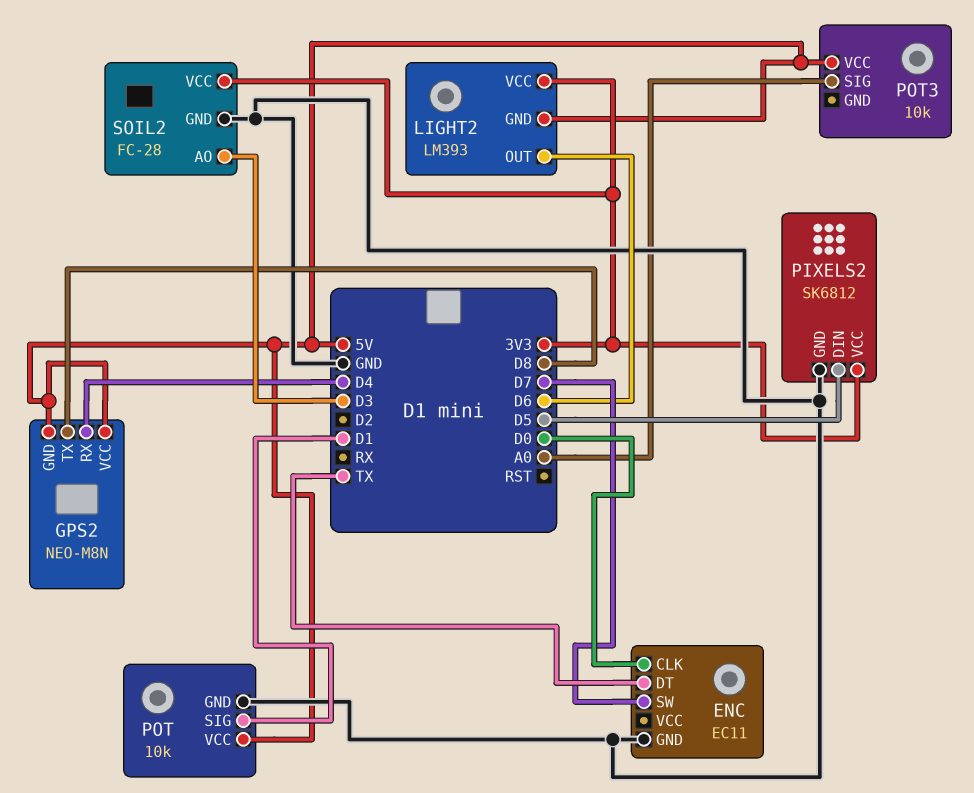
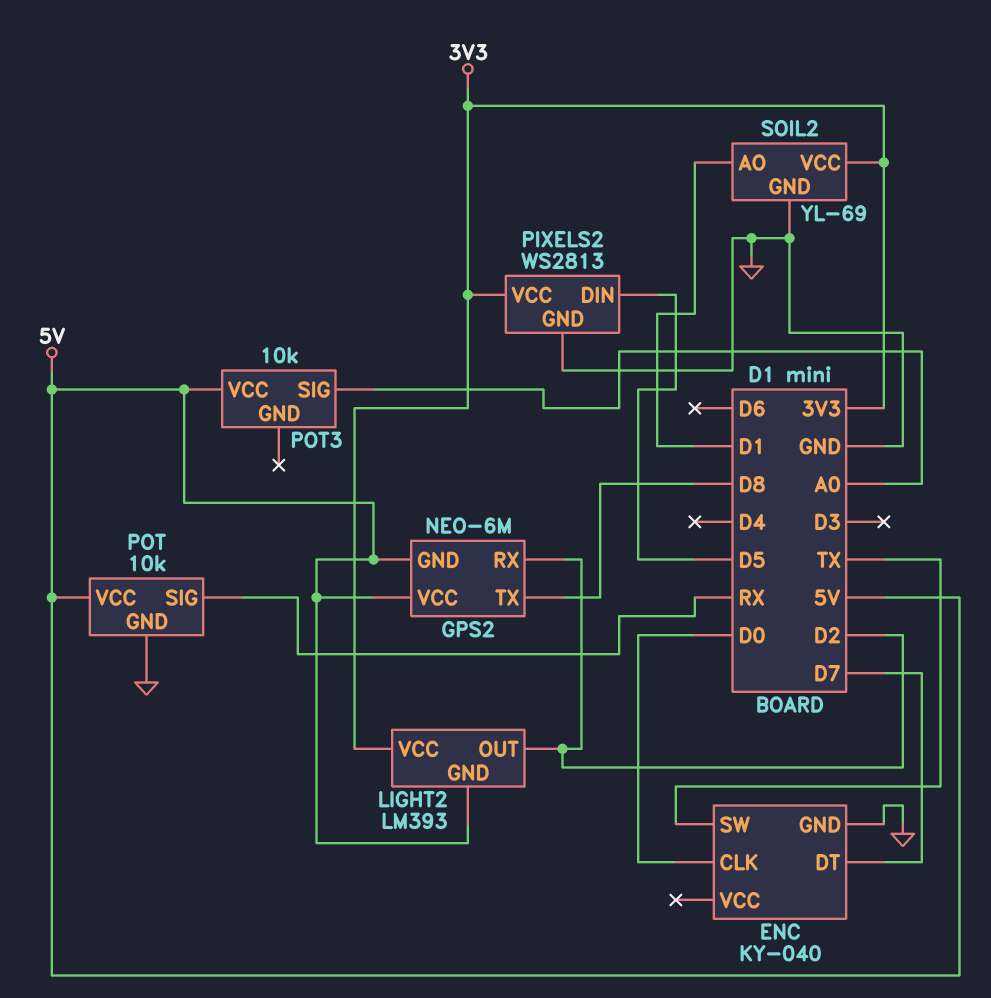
ENC: EC11 -> KY-040
ENC pin DT: TX -> D7
ENC pin SW: D7 -> TX
GPS2: NEO-M8N -> NEO-6M
GPS2 pin RX: D4 -> D2
LIGHT2 pin OUT: D6 -> D2
PIXELS2: SK6812 -> WS2813
POT pin SIG: D1 -> RX
SOIL2: FC-28 -> YL-69
SOIL2 pin AO: D3 -> D1

